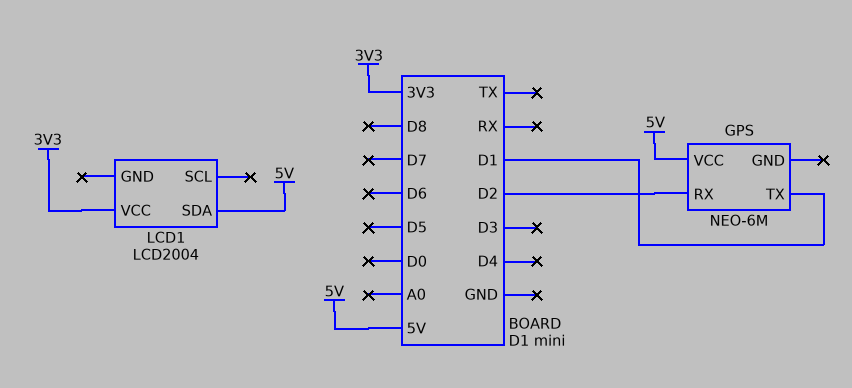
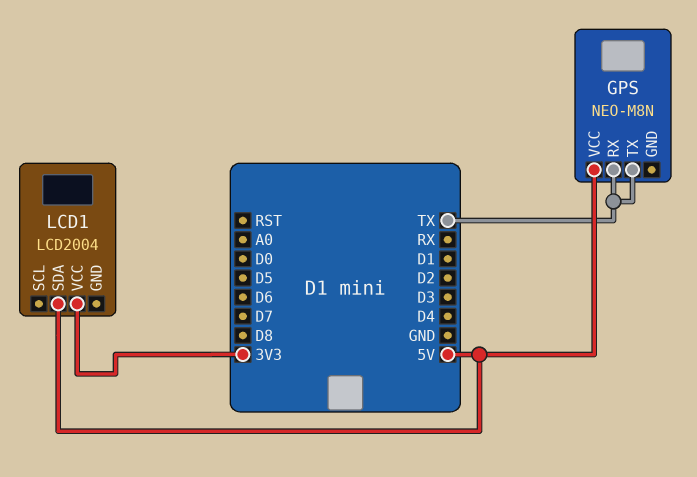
GPS: NEO-6M -> NEO-M8N
GPS pin RX: D2 -> TX
GPS pin TX: D1 -> TX

